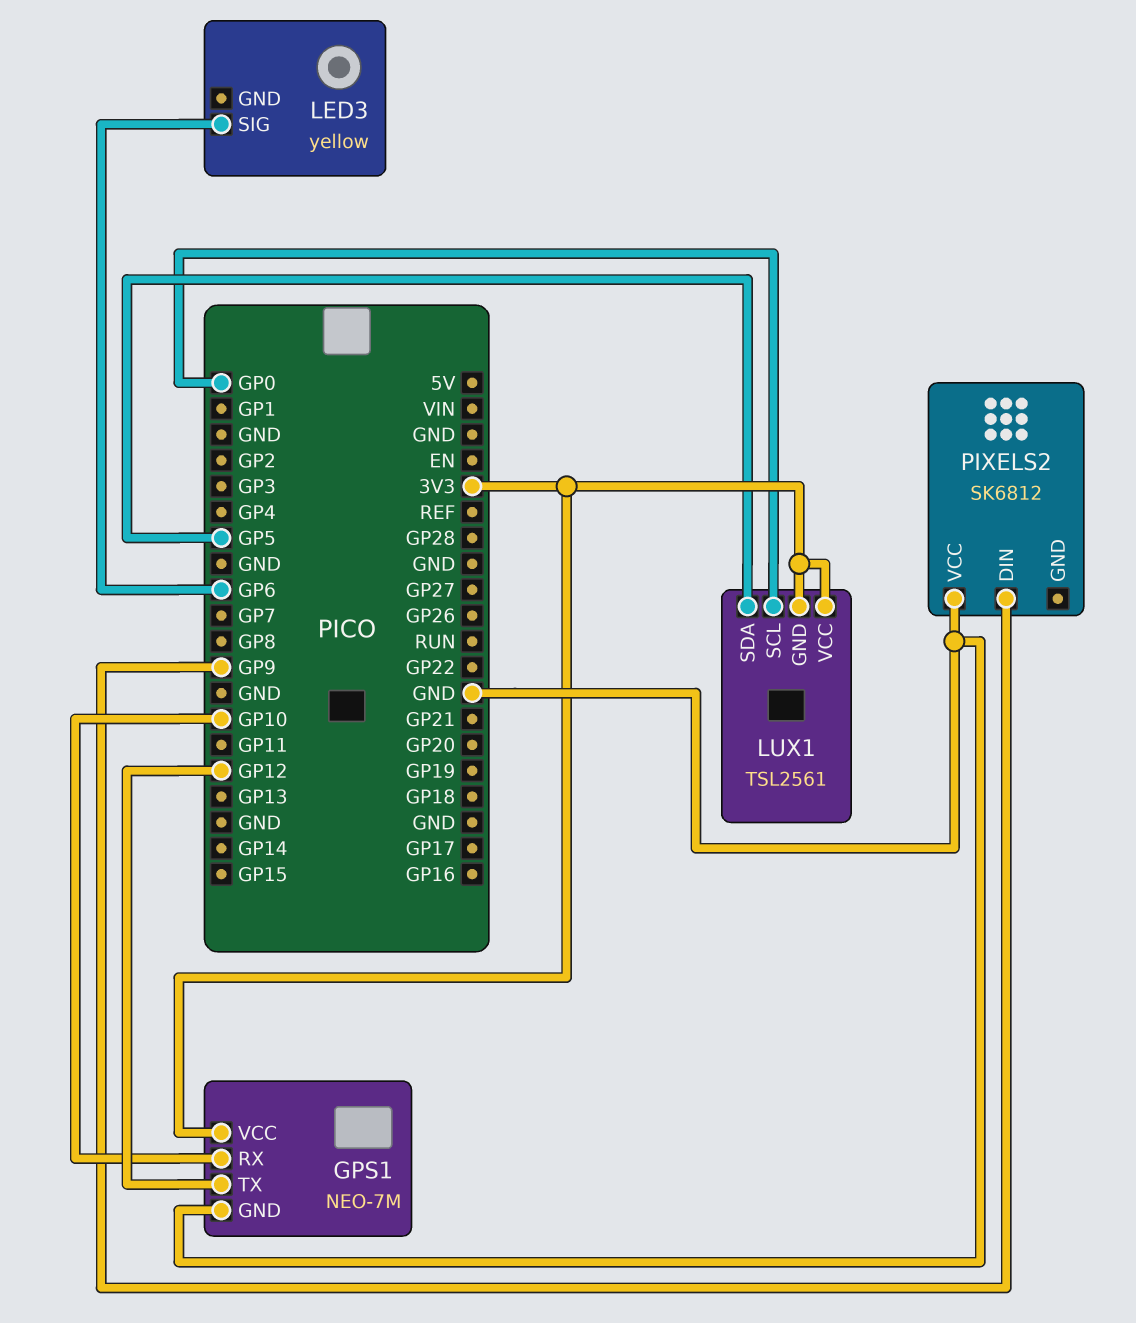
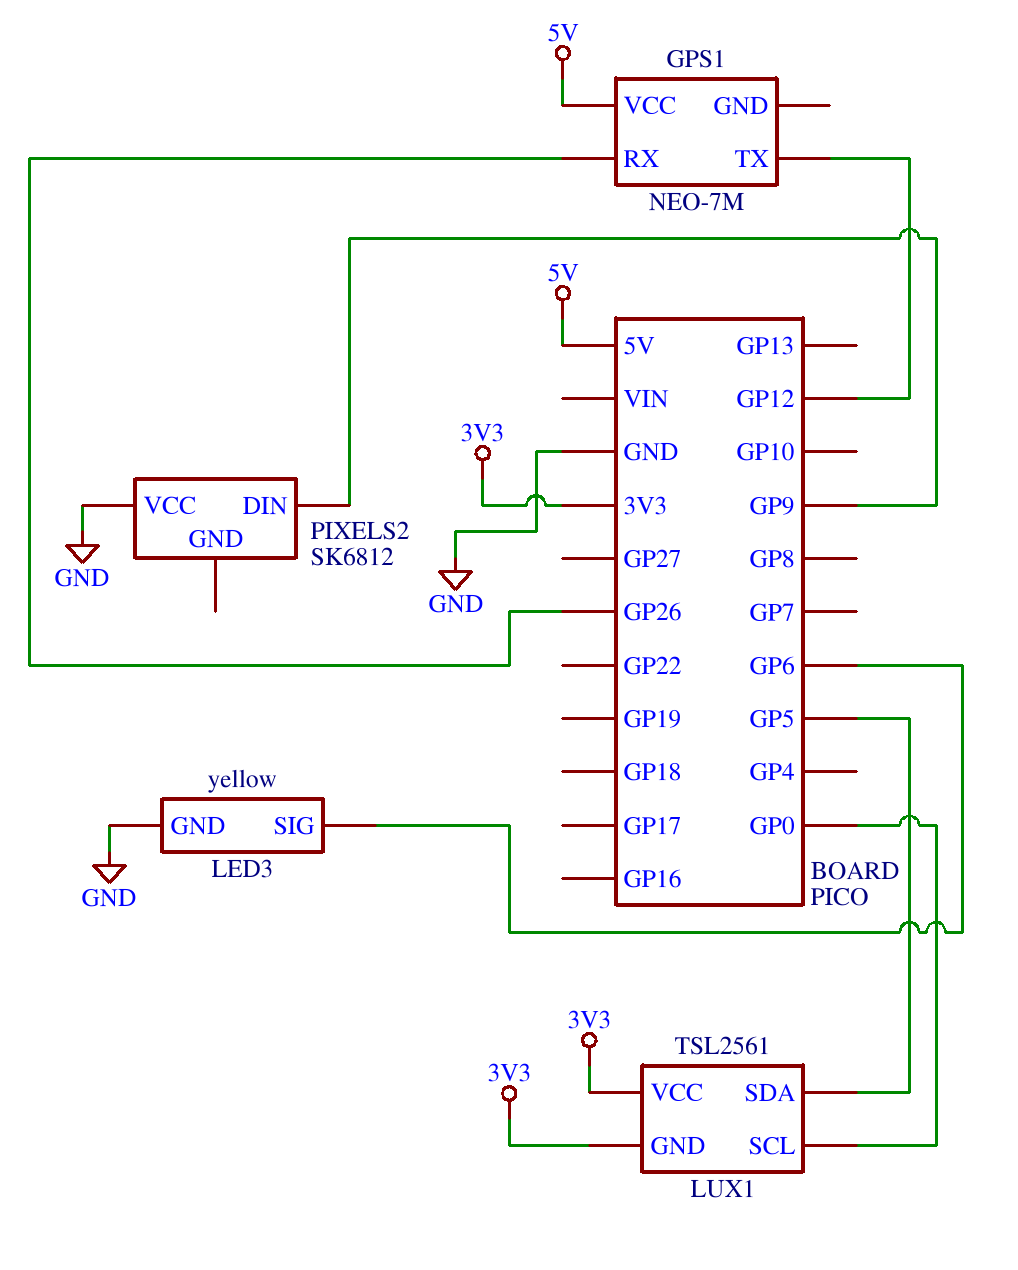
GPS1 pin GND: GND -> none
GPS1 pin RX: GP10 -> GP26
GPS1 pin VCC: 3V3 -> 5V
LED3 pin GND: none -> GND

